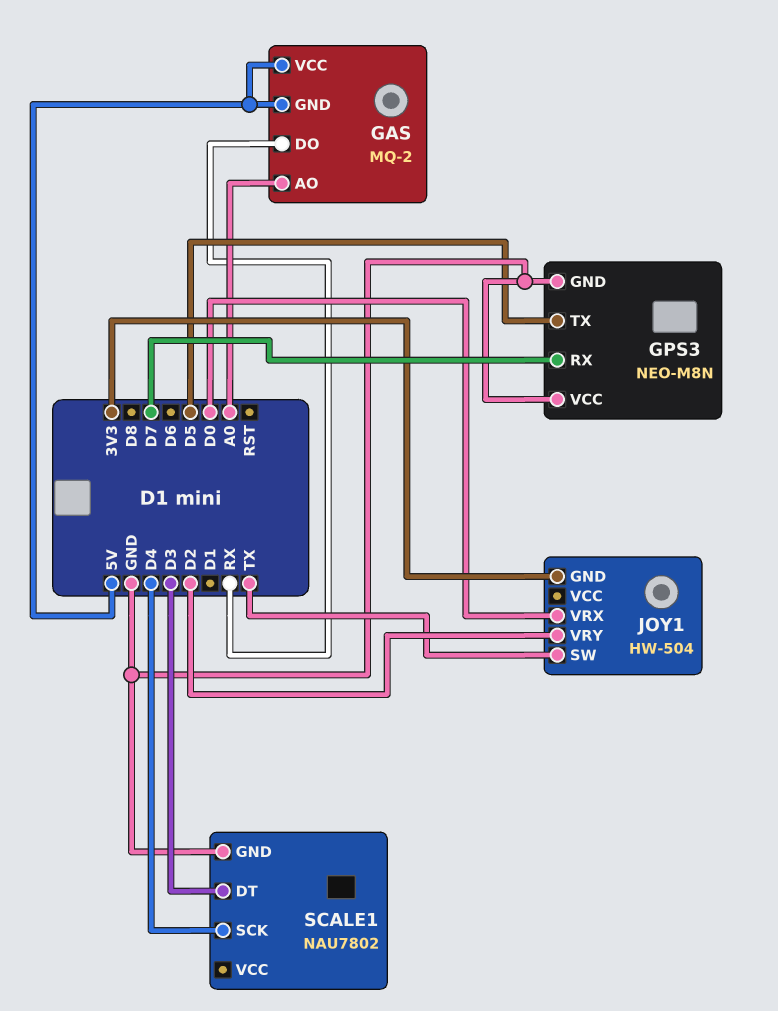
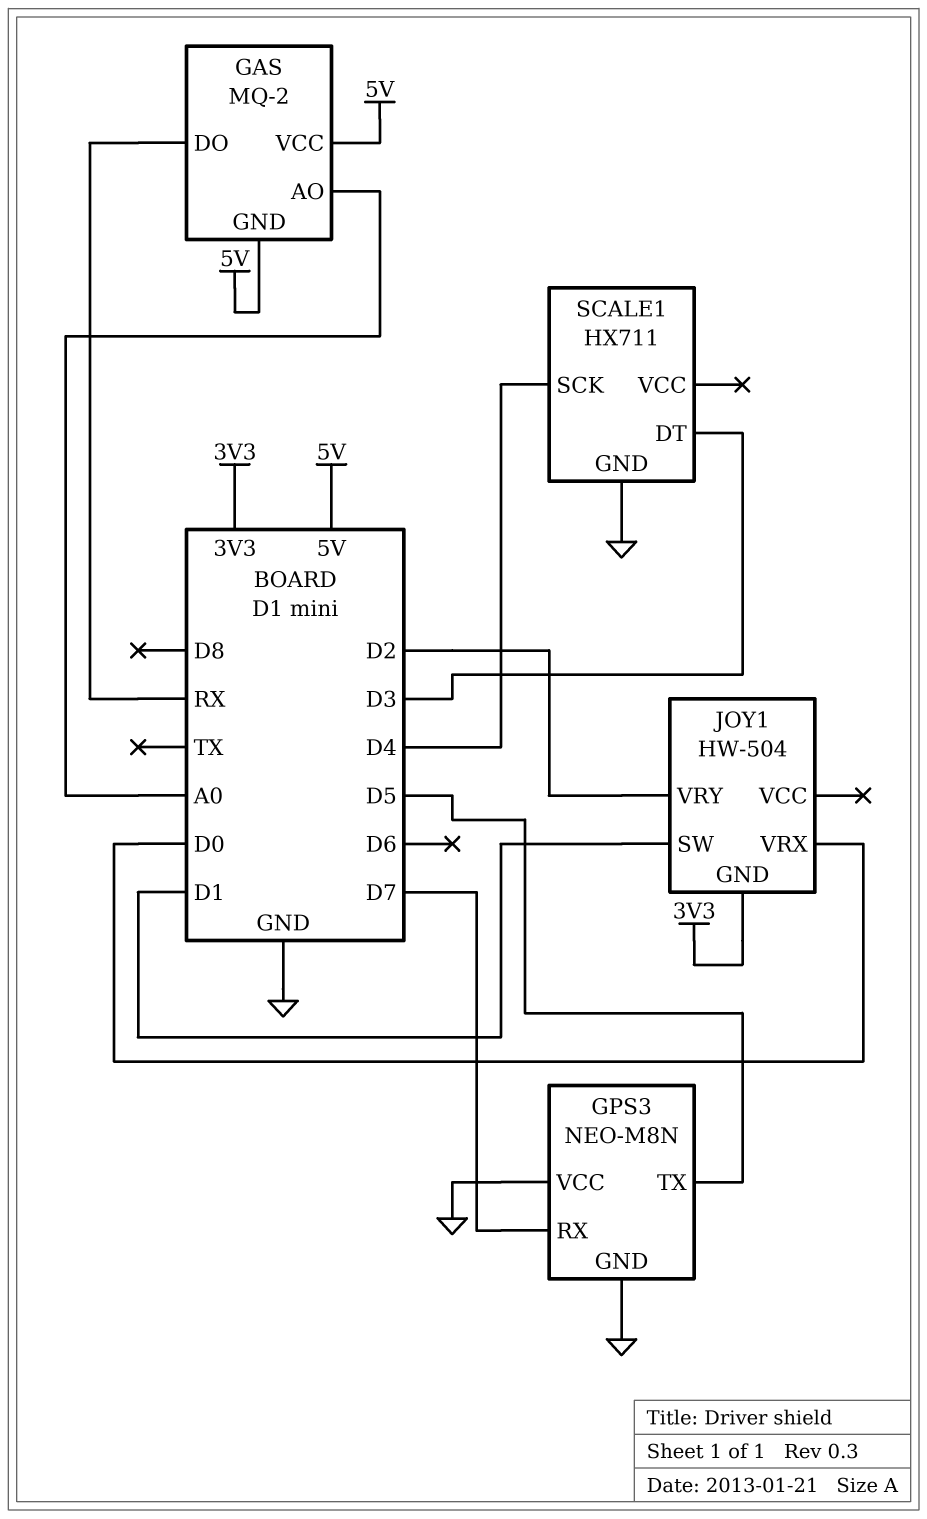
JOY1 pin SW: TX -> D1
SCALE1: NAU7802 -> HX711

